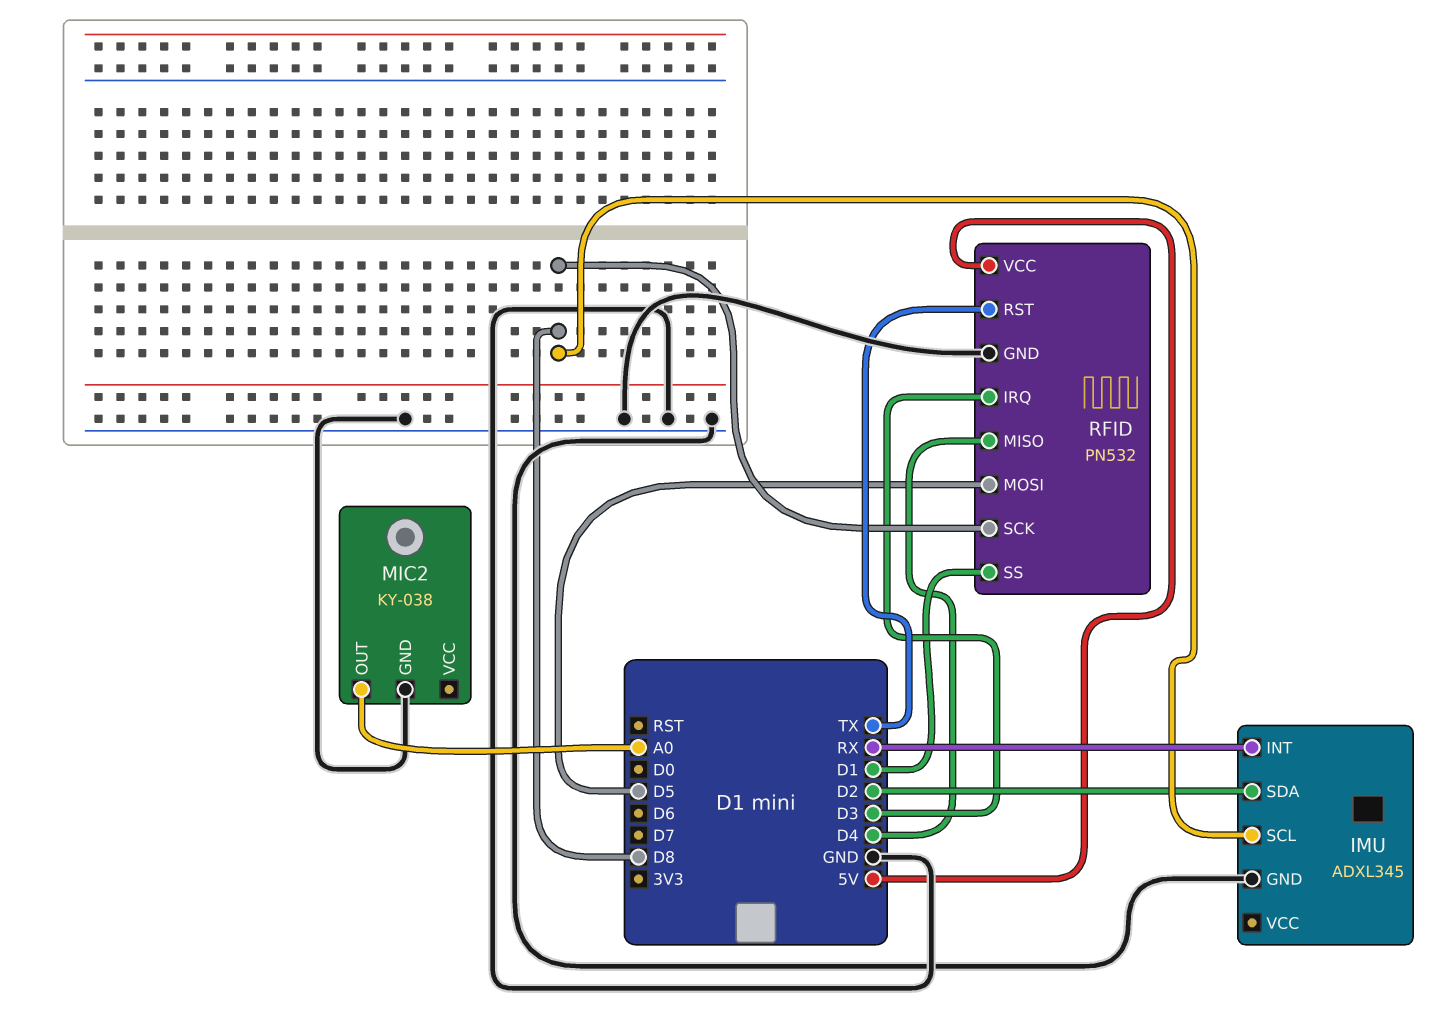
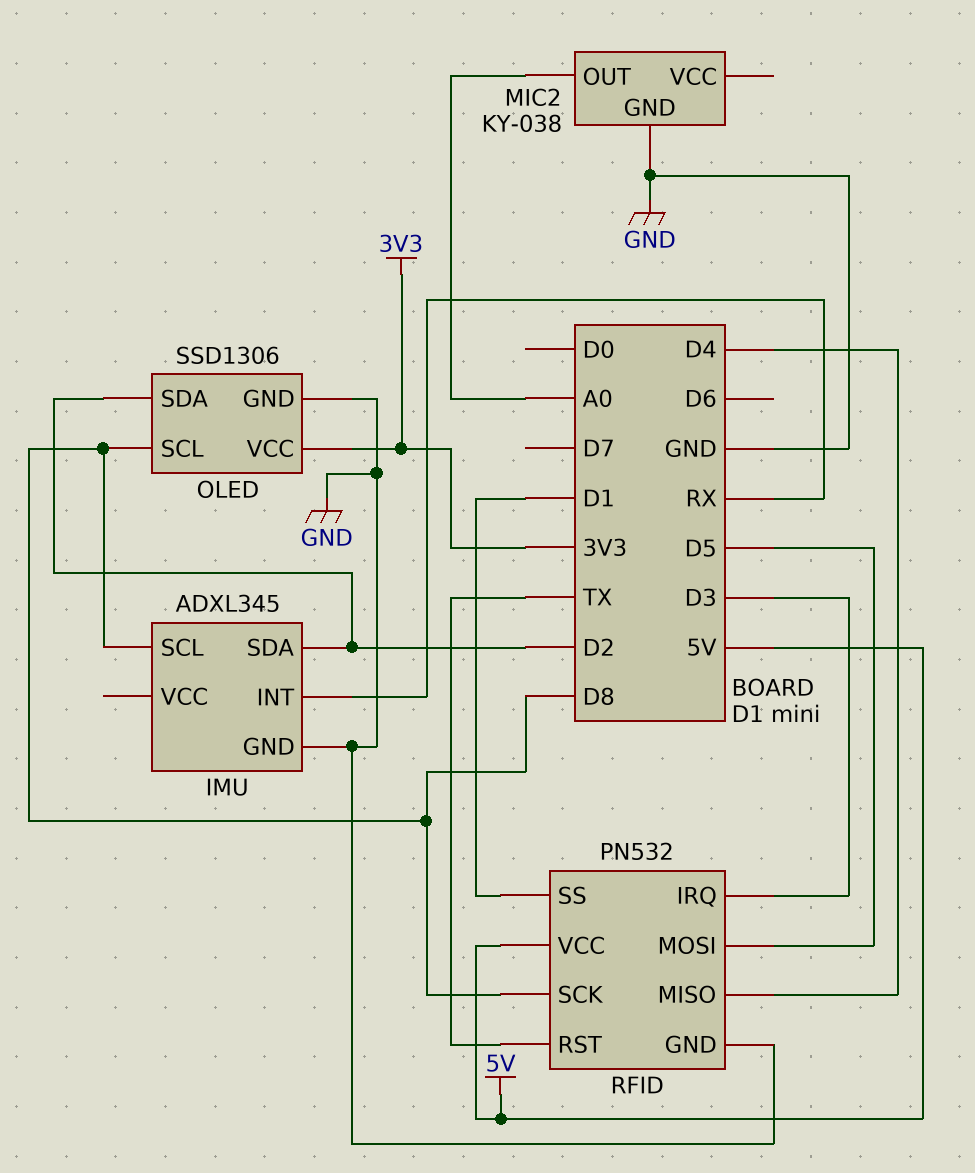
OLED: none -> SSD1306
OLED pin GND: none -> GND
OLED pin SCL: none -> D8
OLED pin SDA: none -> D2
OLED pin VCC: none -> 3V3

